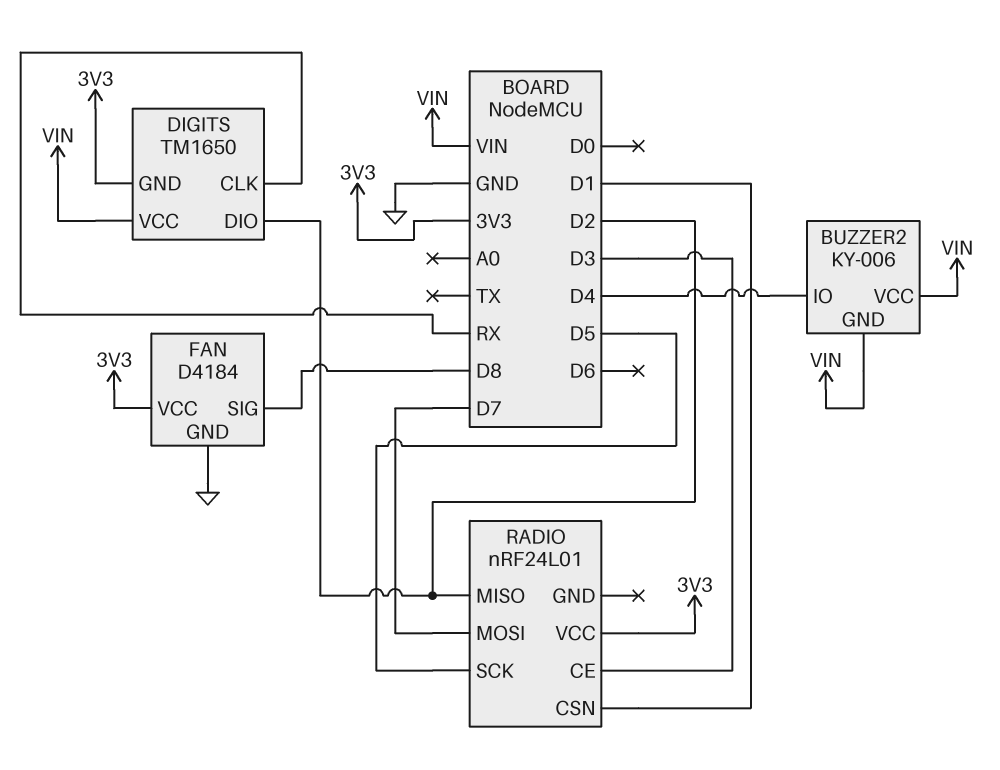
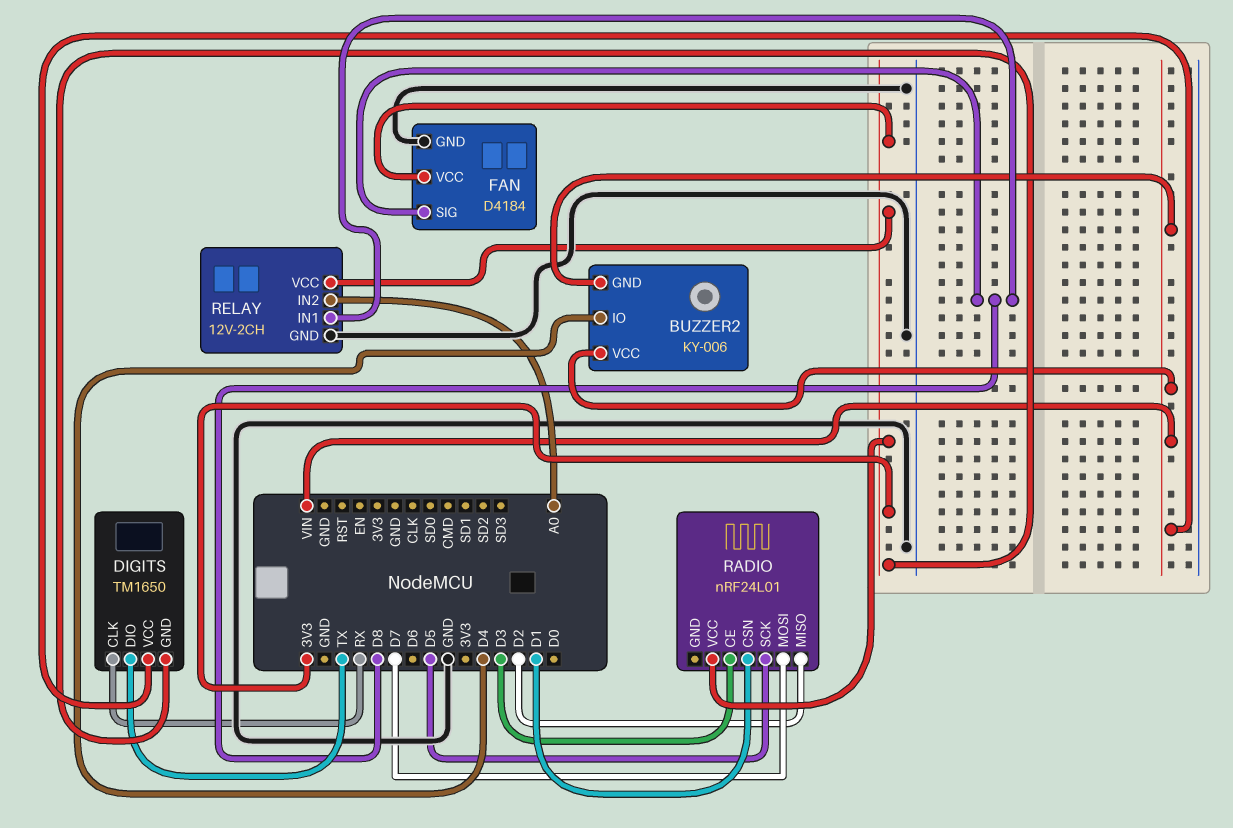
DIGITS pin DIO: D2 -> TX
RELAY: none -> 12V-2CH
RELAY pin GND: none -> GND
RELAY pin IN1: none -> D8
RELAY pin IN2: none -> A0
RELAY pin VCC: none -> 3V3

